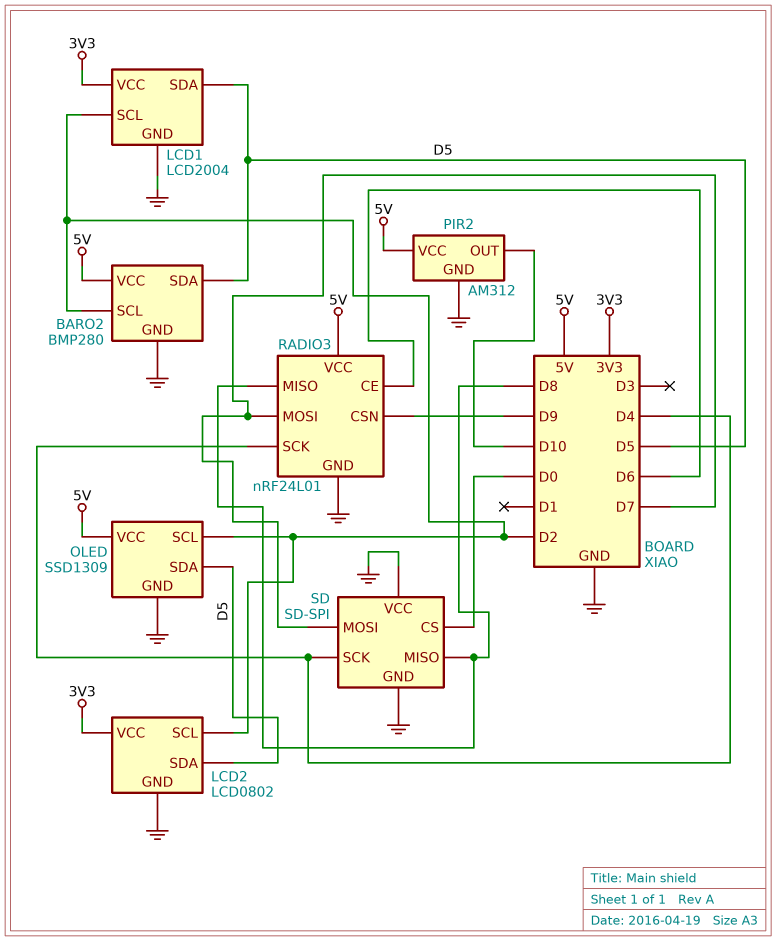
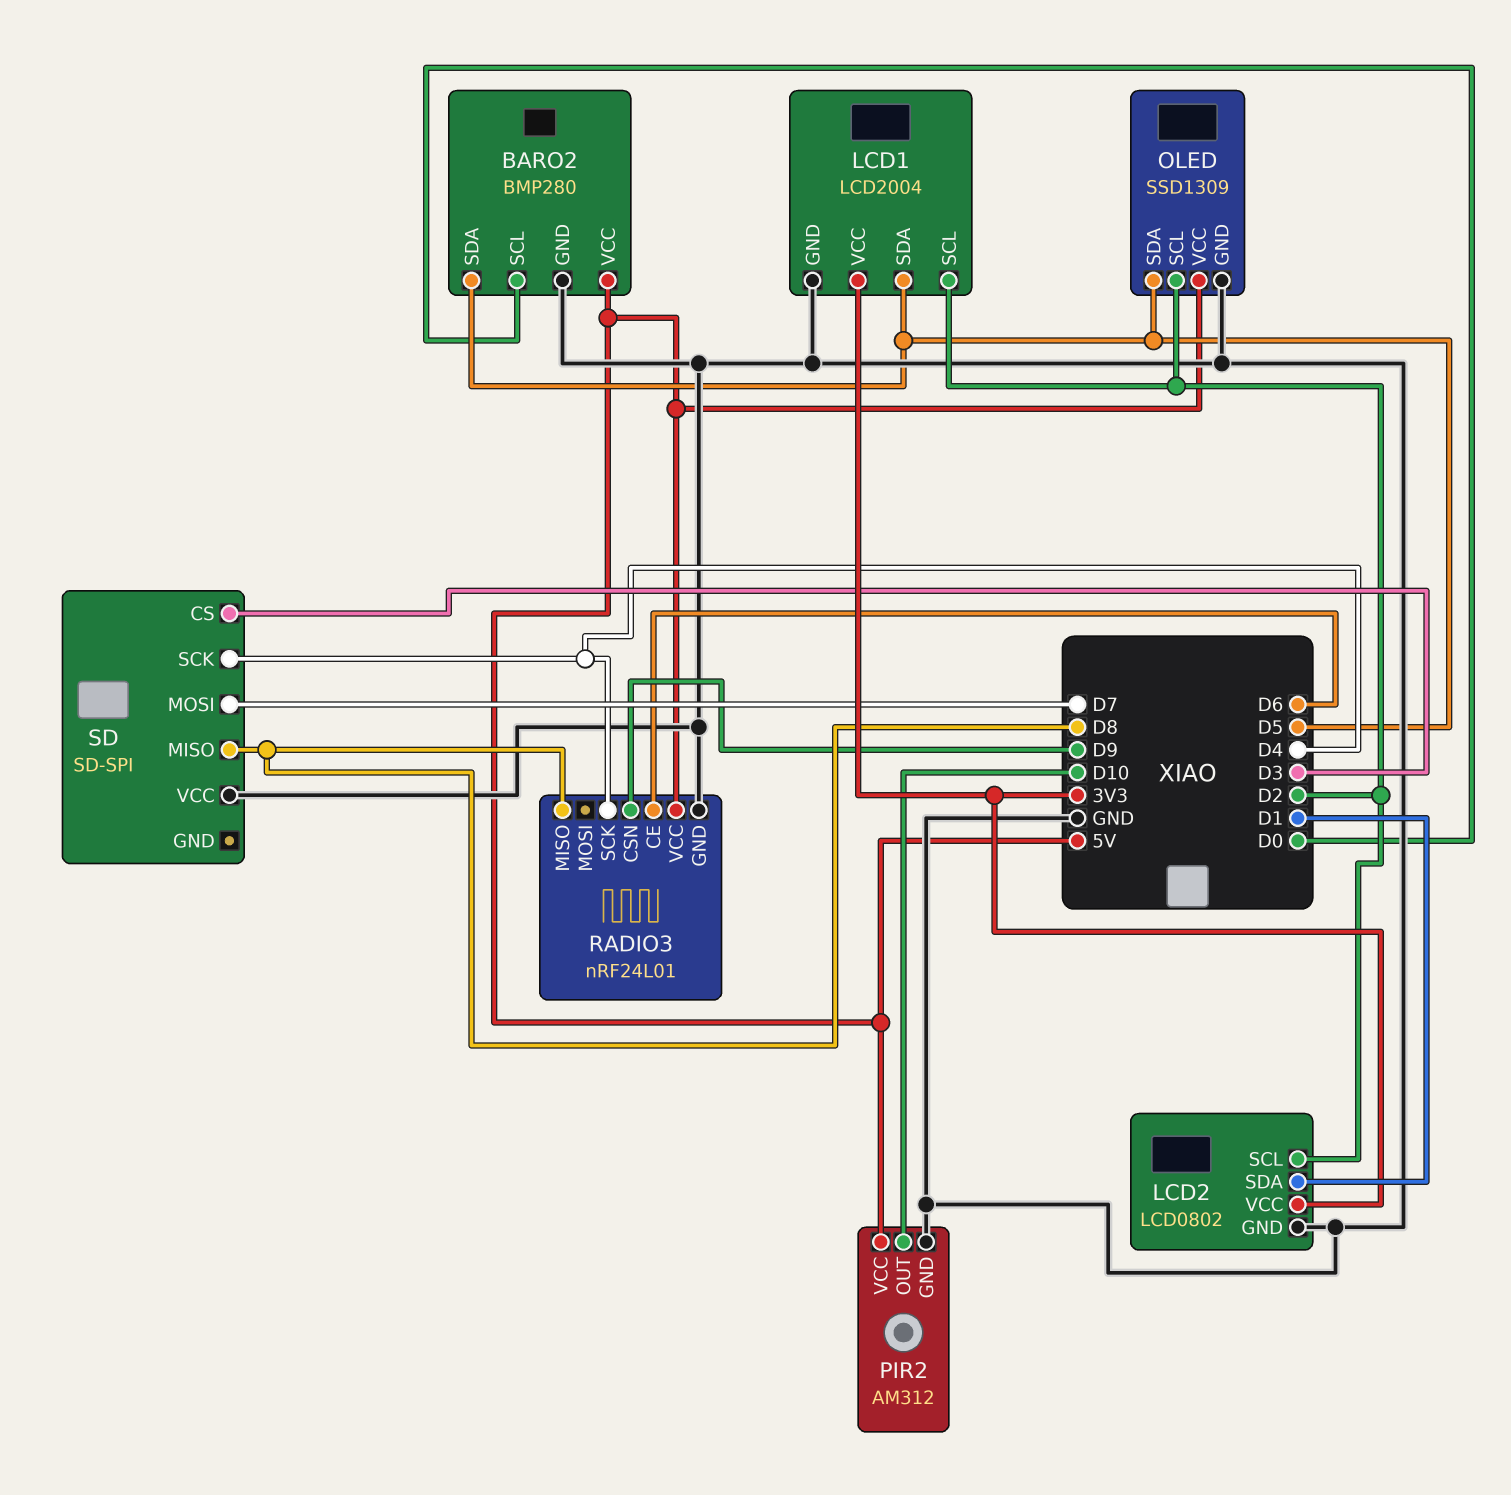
BARO2 pin SCL: D2 -> D0
LCD2 pin SDA: D5 -> D1
RADIO3 pin MOSI: D7 -> none
SD pin CS: D0 -> D3
SD pin GND: GND -> none

